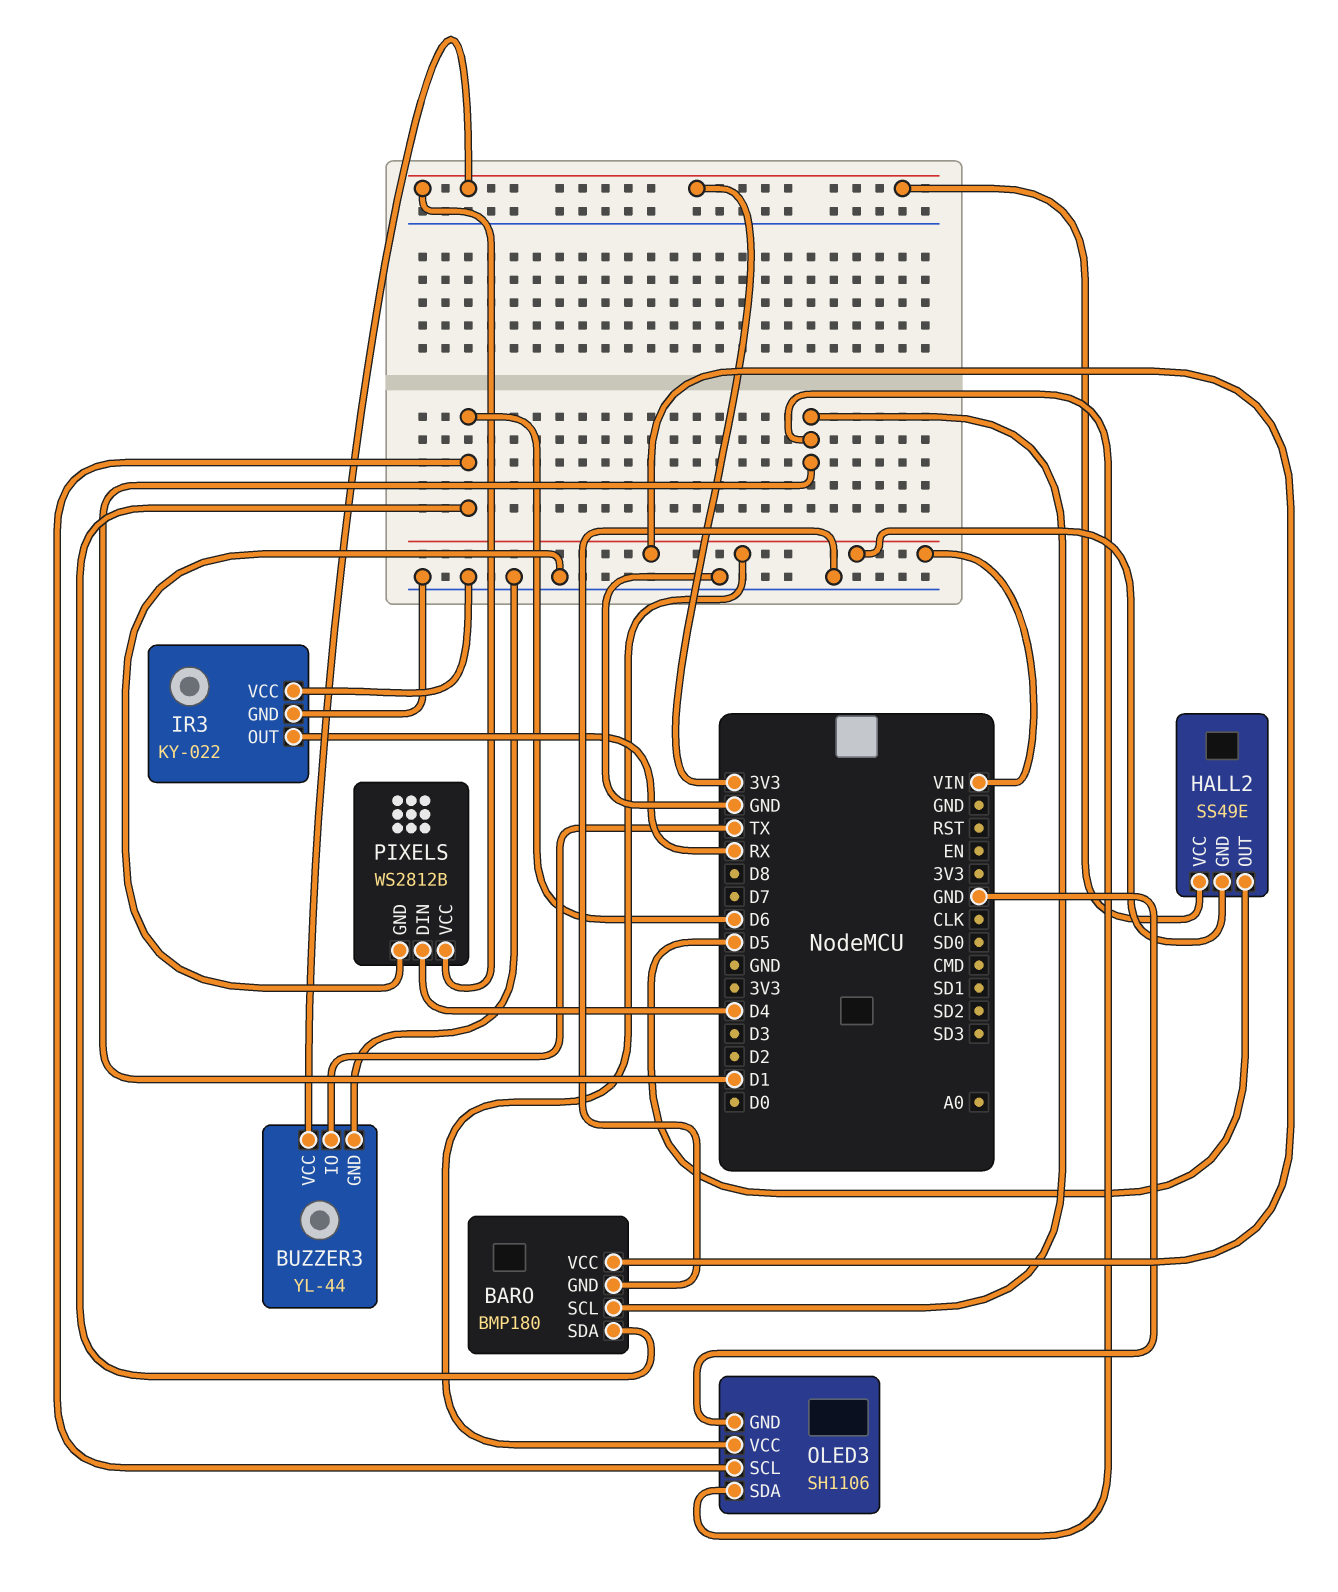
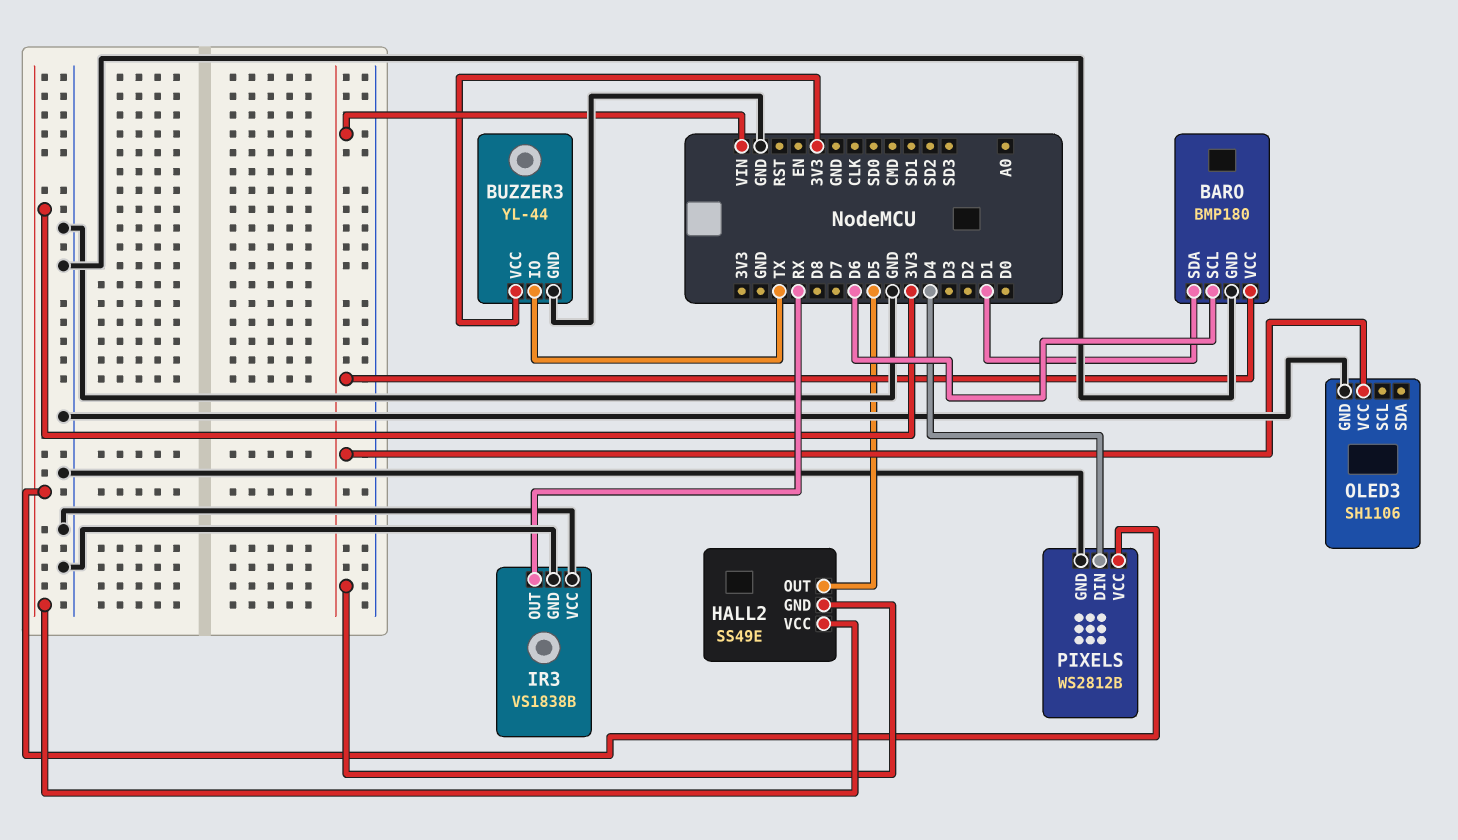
BARO pin SCL: D1 -> D6
BARO pin SDA: D6 -> D1
IR3: KY-022 -> VS1838B
OLED3 pin SCL: D6 -> none
OLED3 pin SDA: D1 -> none

